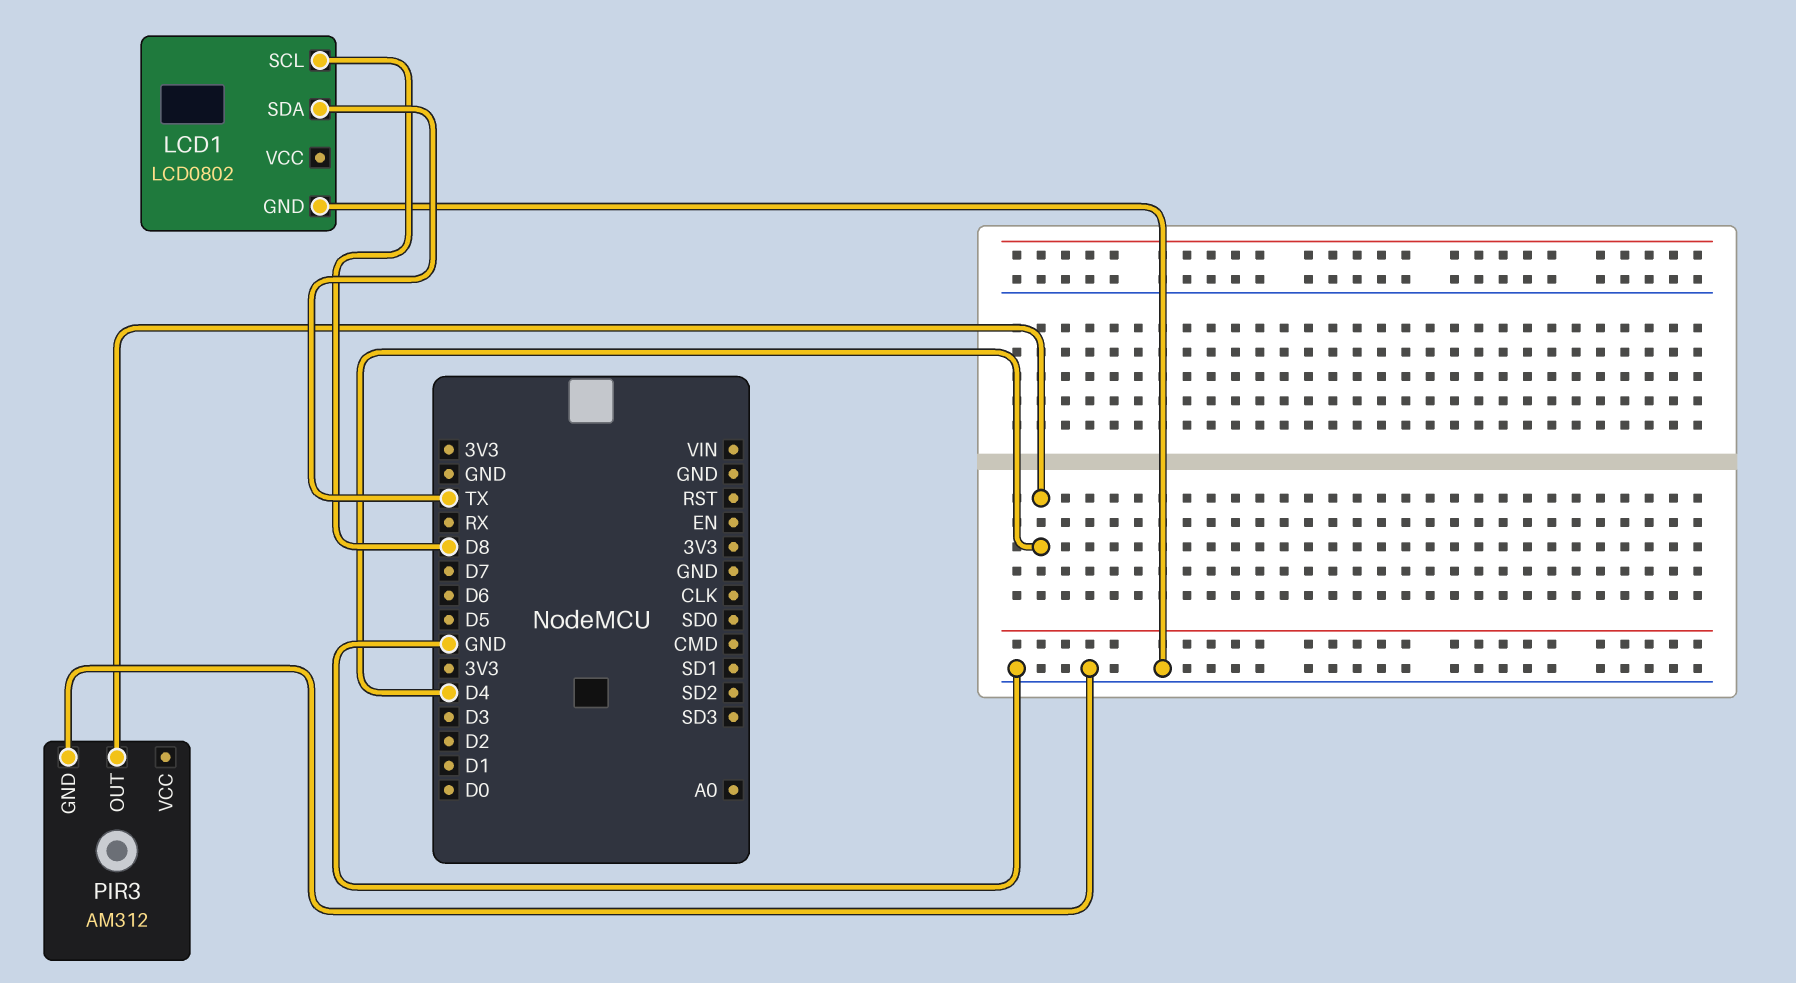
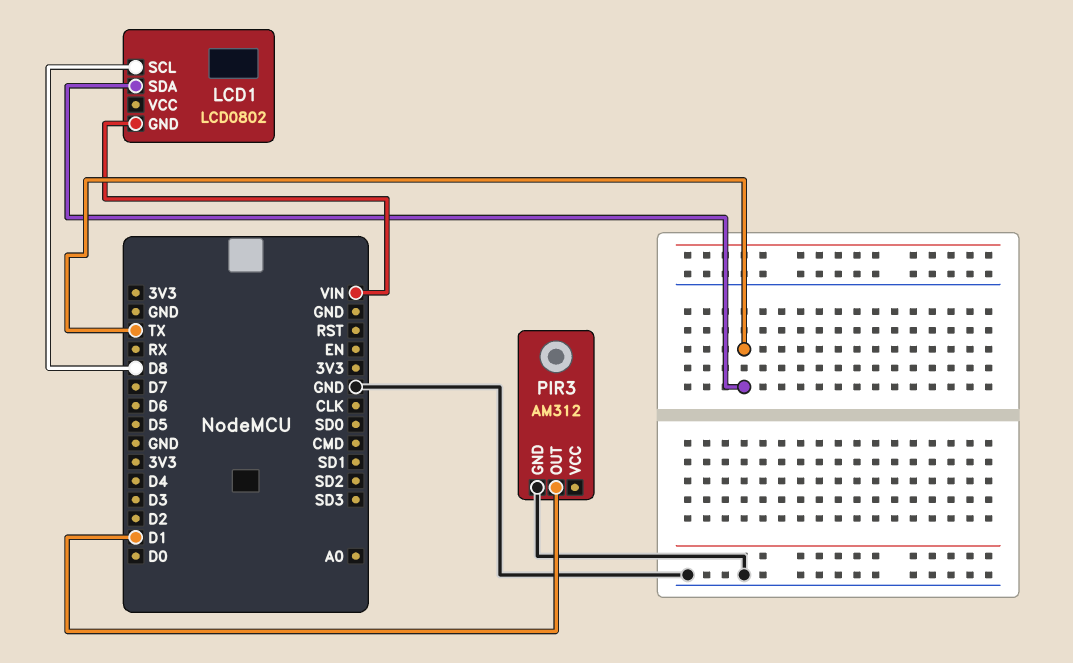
LCD1 pin GND: GND -> VIN
PIR3 pin OUT: D4 -> D1

